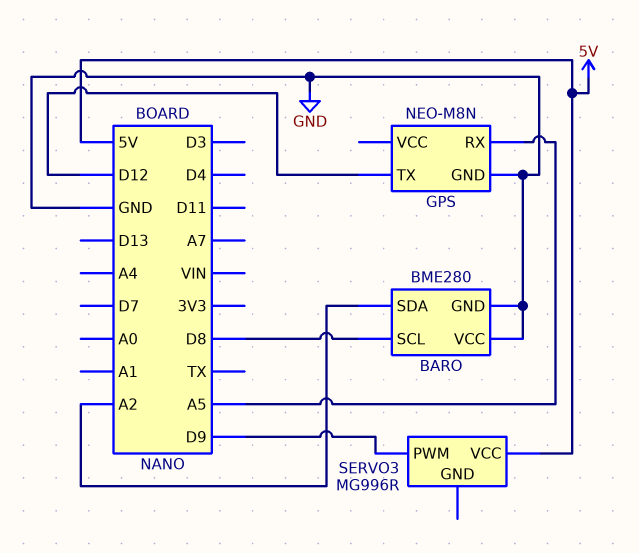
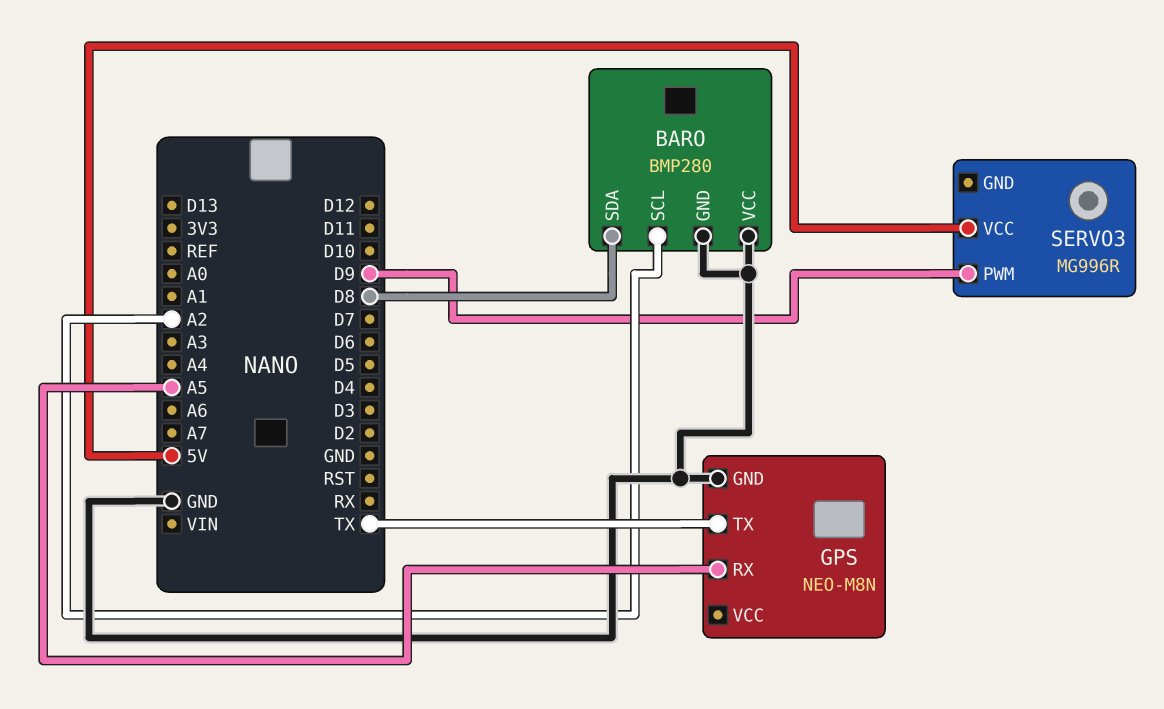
BARO: BME280 -> BMP280
BARO pin SCL: D8 -> A2
BARO pin SDA: A2 -> D8
GPS pin TX: D12 -> TX

